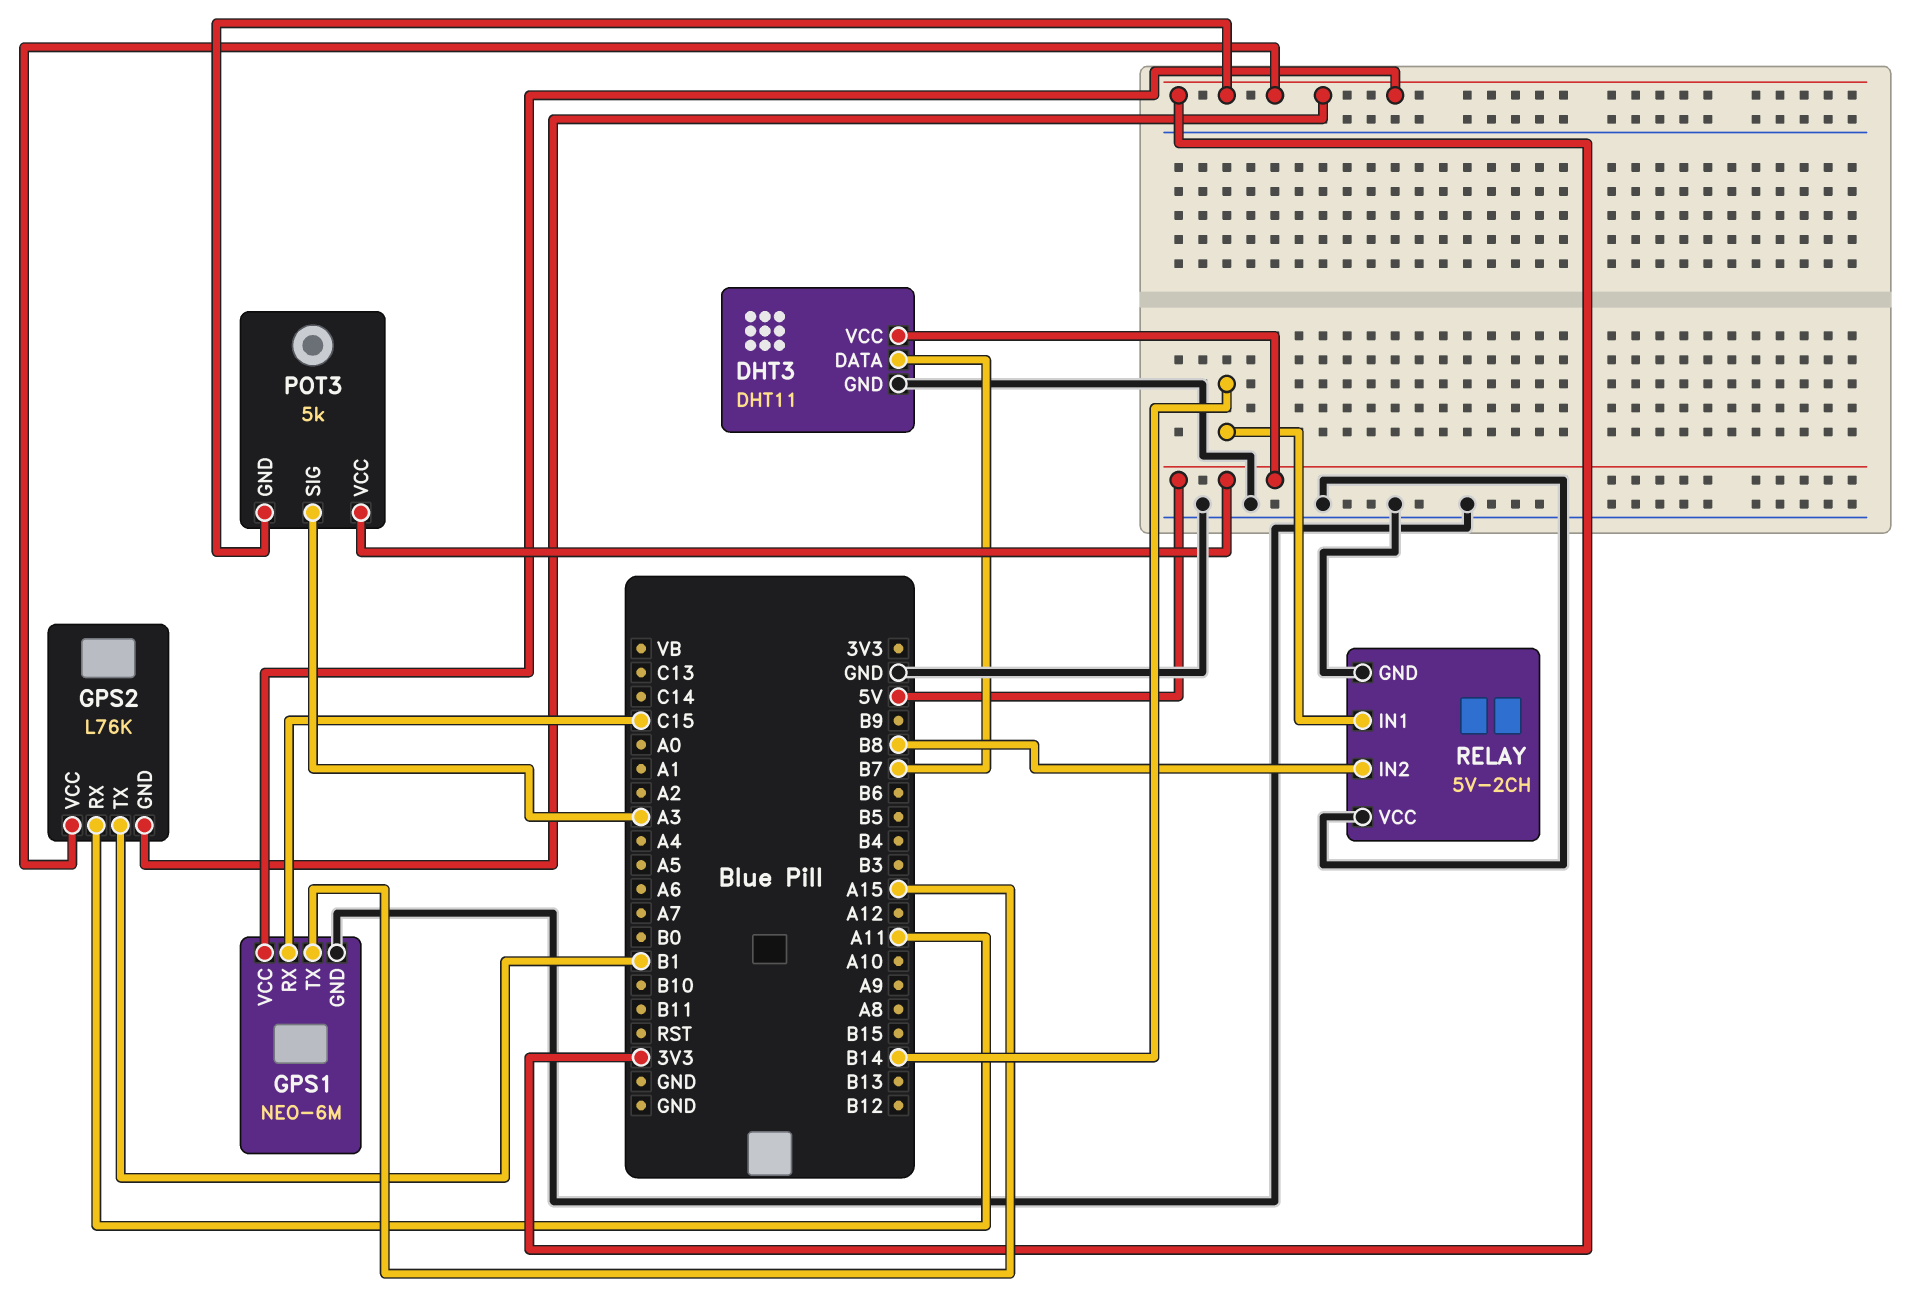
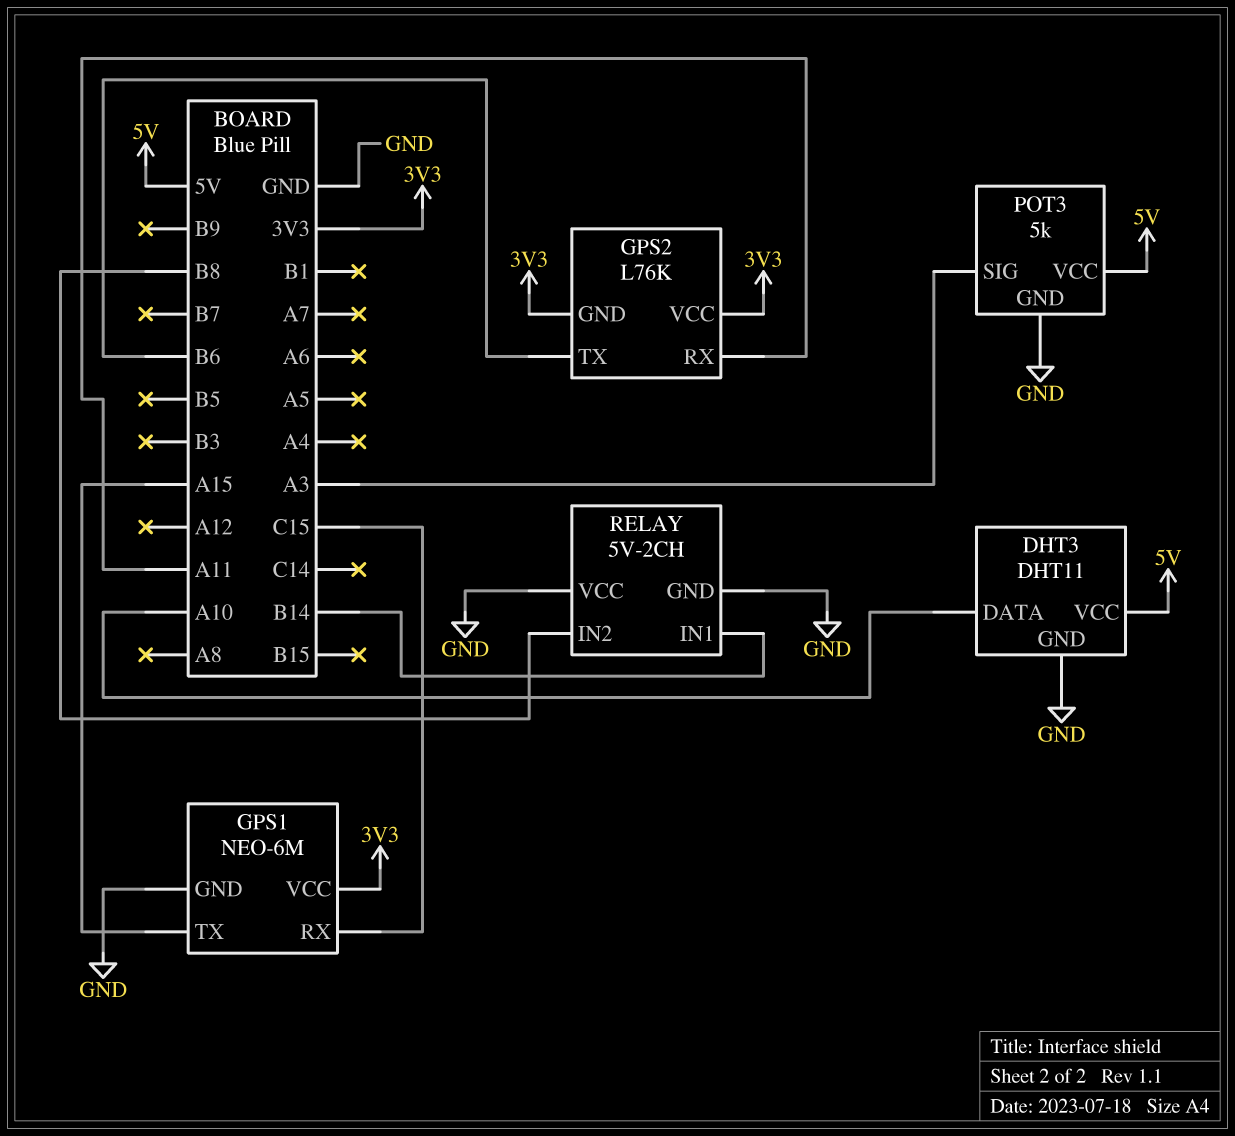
DHT3 pin DATA: B7 -> A10
GPS2 pin TX: B1 -> B6
POT3 pin GND: 3V3 -> GND

